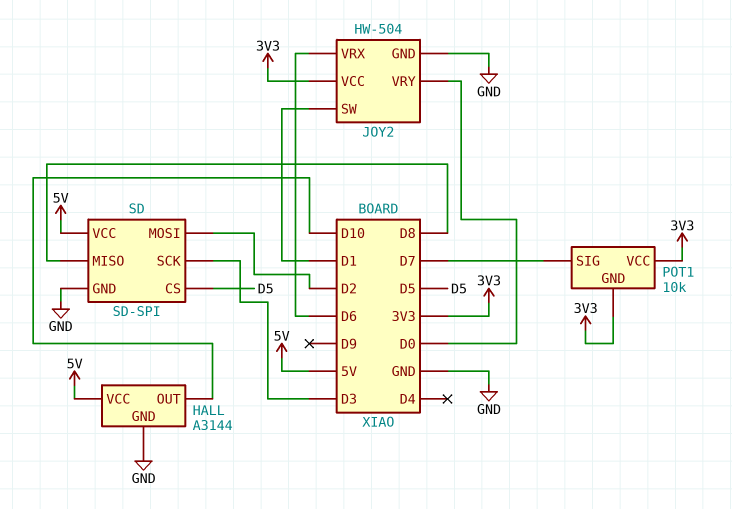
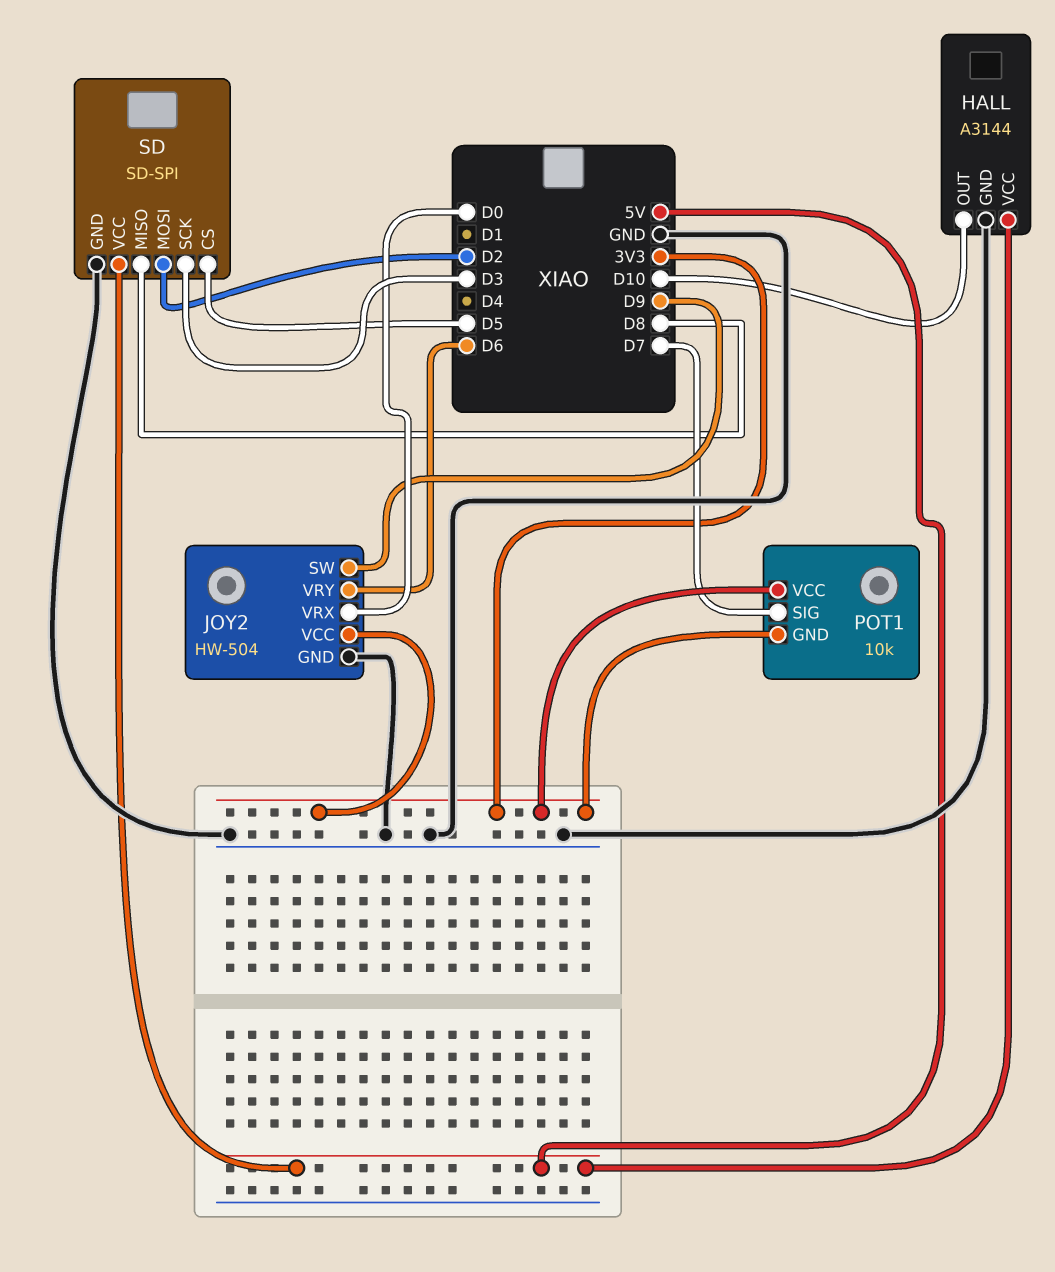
JOY2 pin SW: D1 -> D9
JOY2 pin VRX: D6 -> D0
JOY2 pin VRY: D0 -> D6

